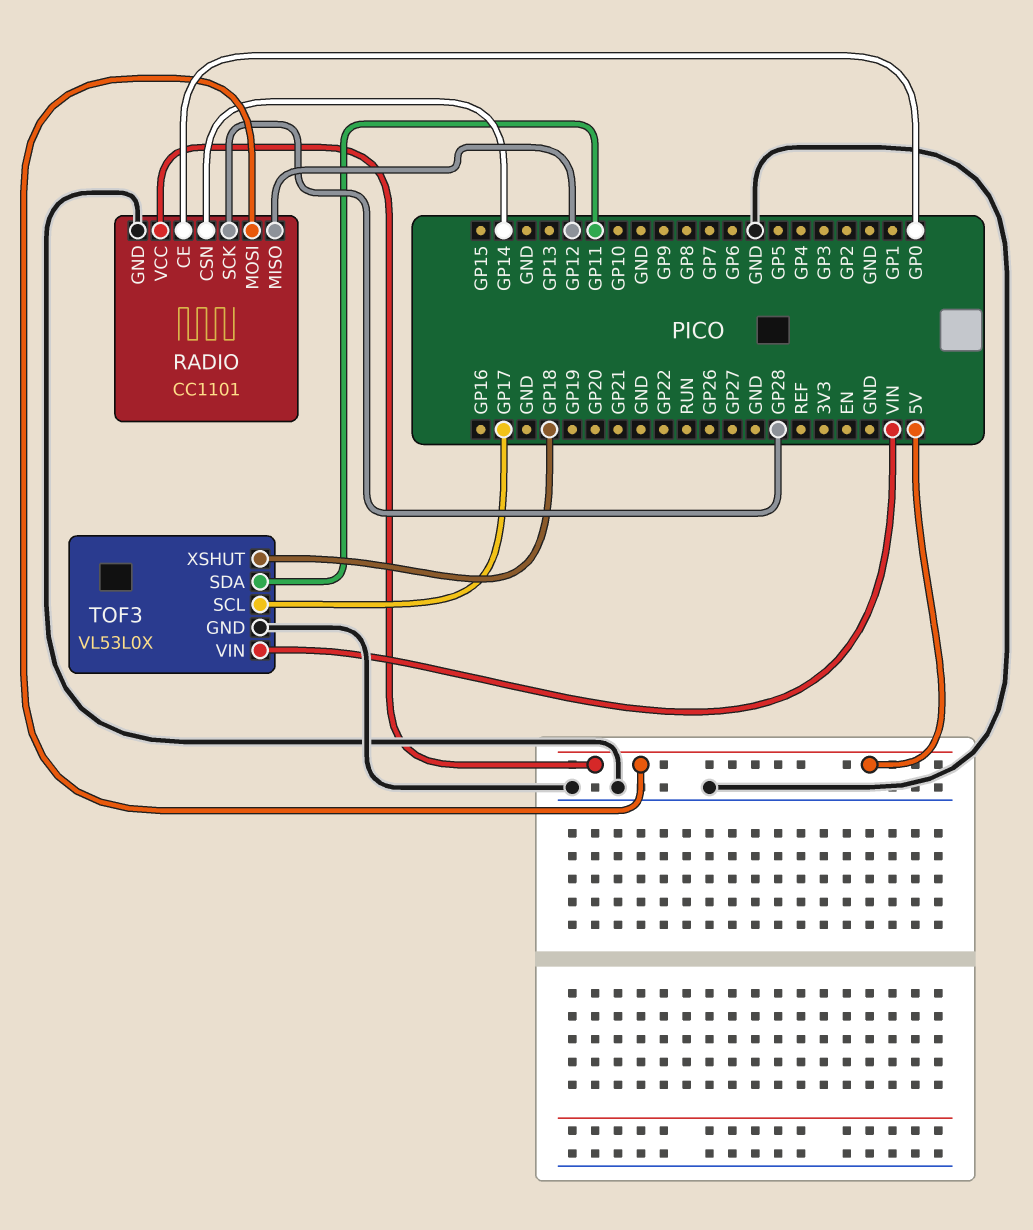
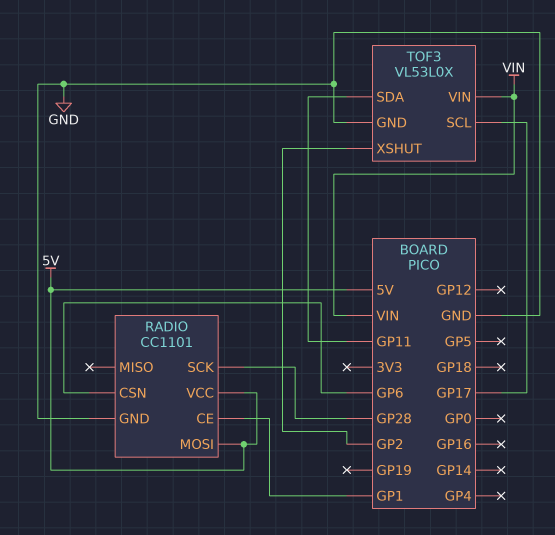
RADIO pin CE: GP0 -> GP1
RADIO pin CSN: GP14 -> GP6
RADIO pin MISO: GP12 -> none
TOF3 pin XSHUT: GP18 -> GP2

